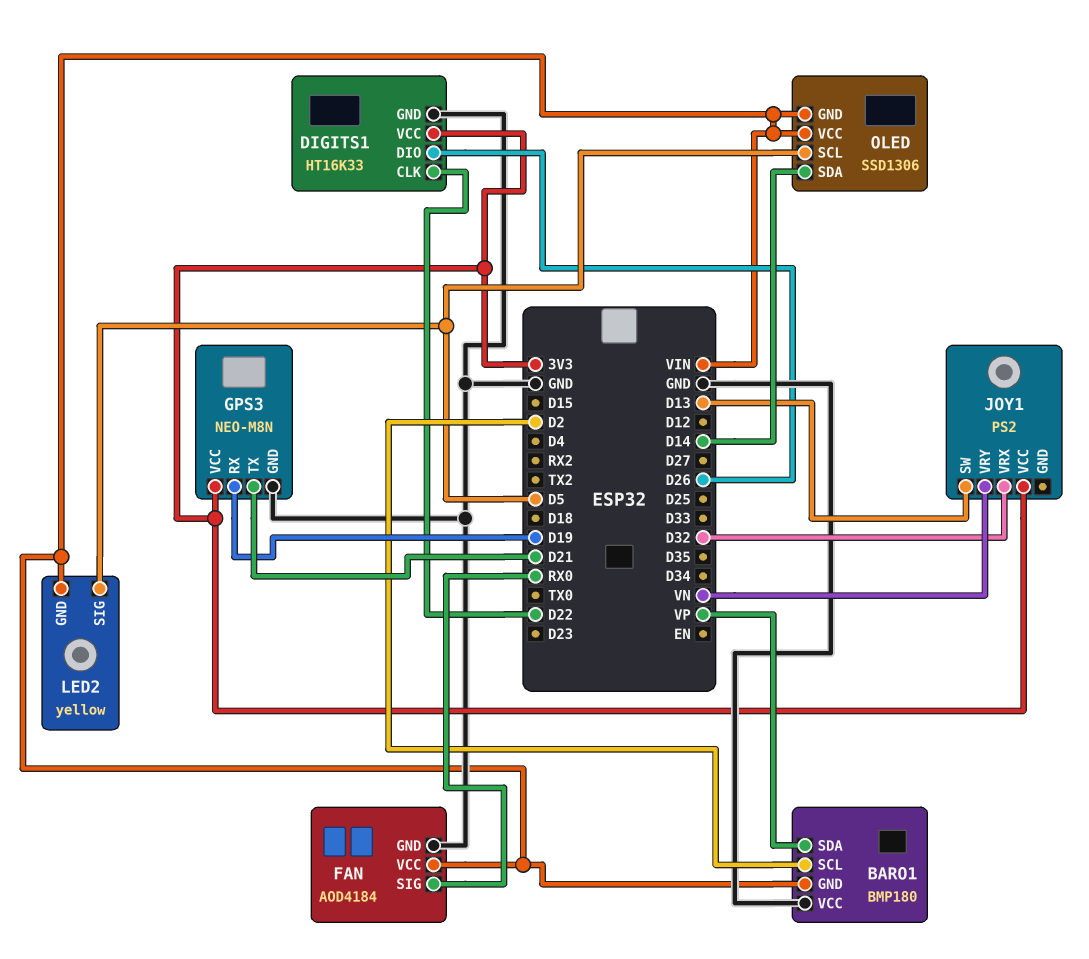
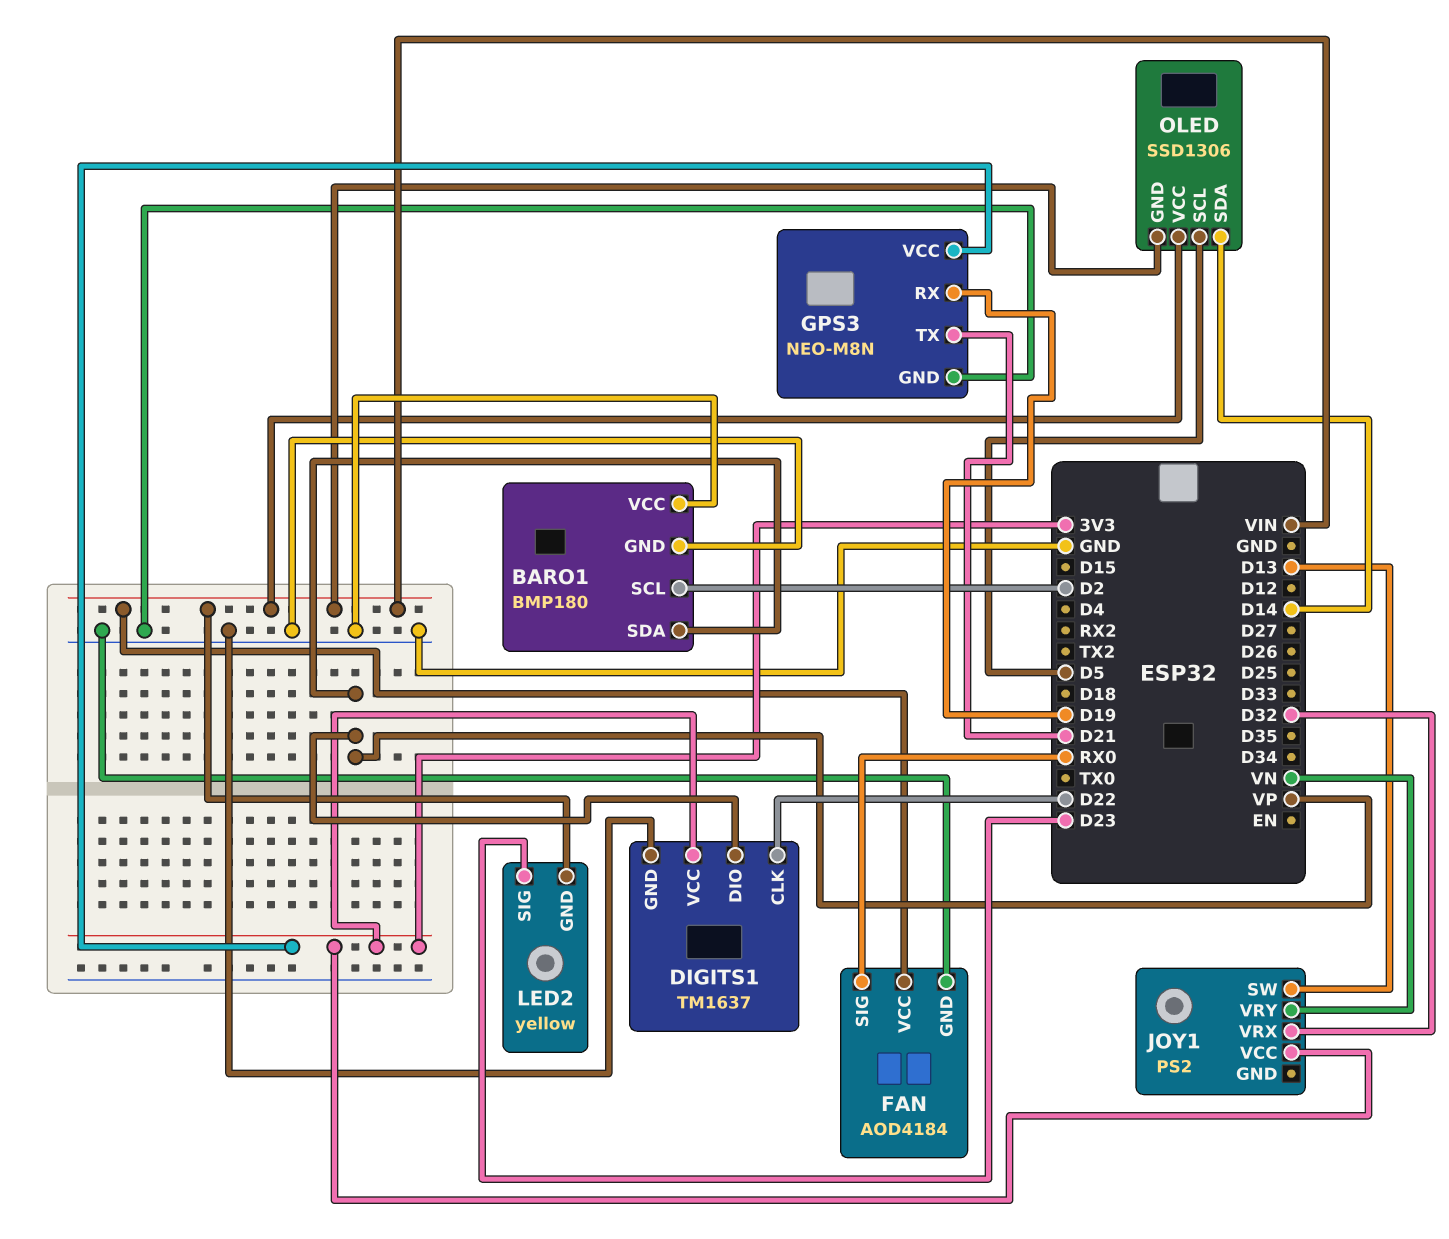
BARO1 pin GND: VIN -> GND
DIGITS1: HT16K33 -> TM1637
DIGITS1 pin DIO: D26 -> VP
LED2 pin SIG: D5 -> D23

